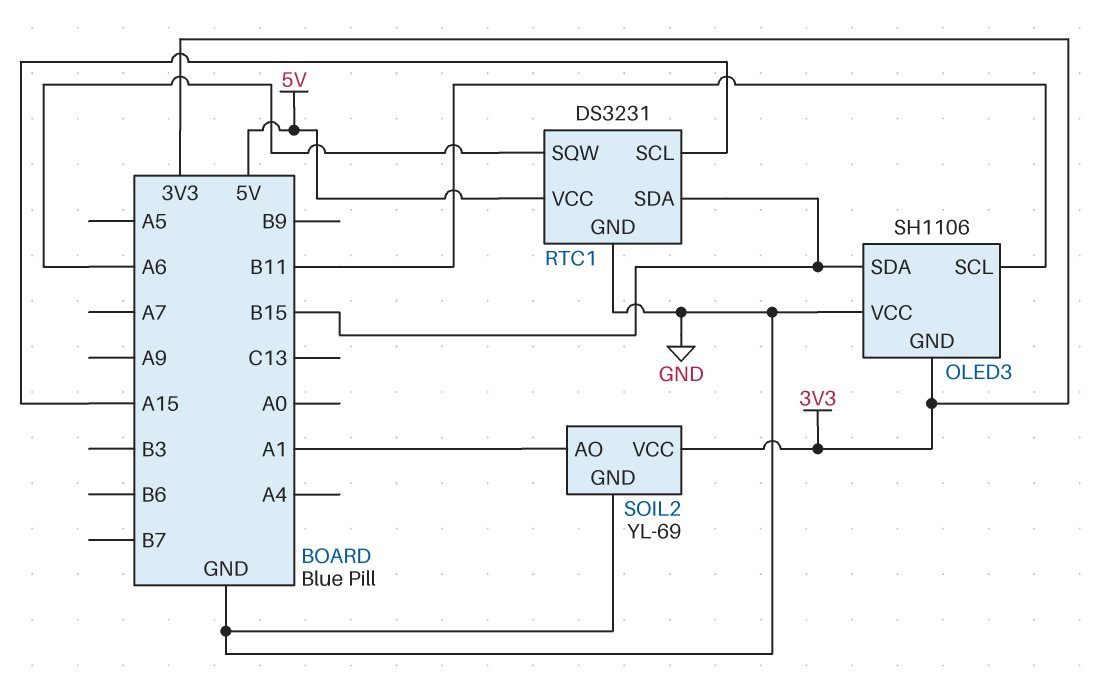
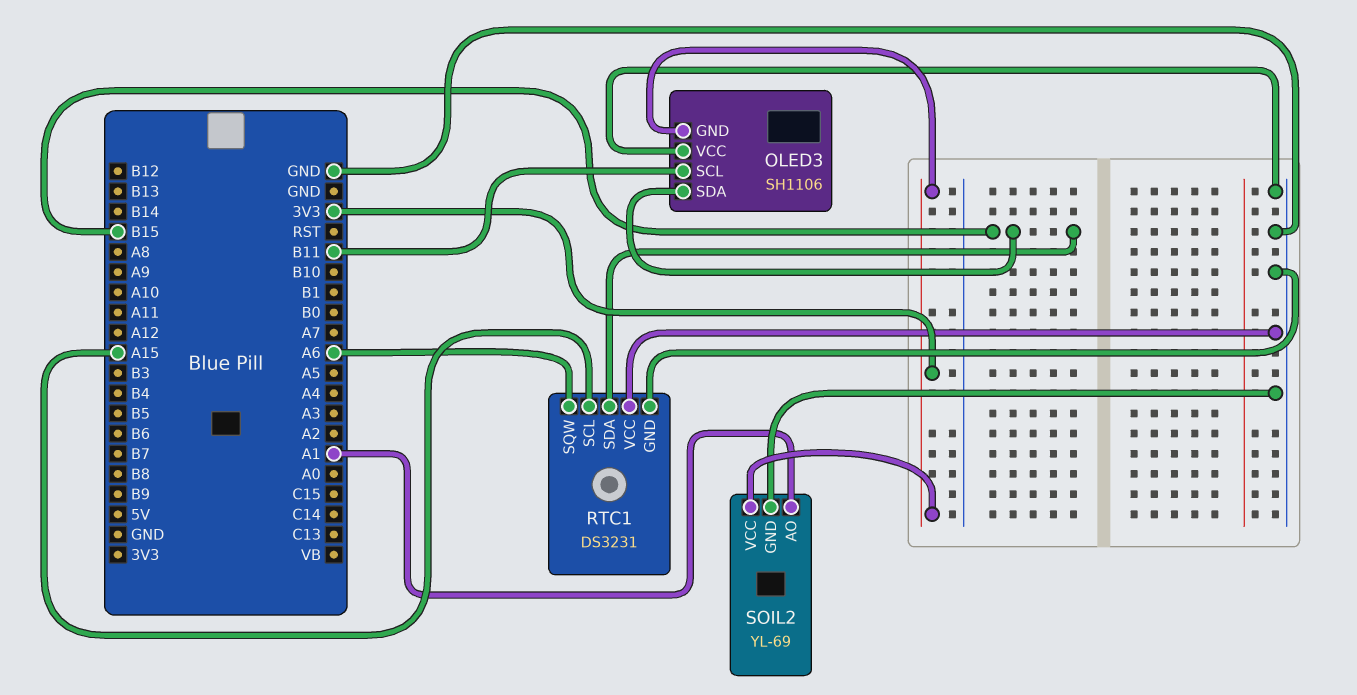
RTC1 pin VCC: 5V -> GND

